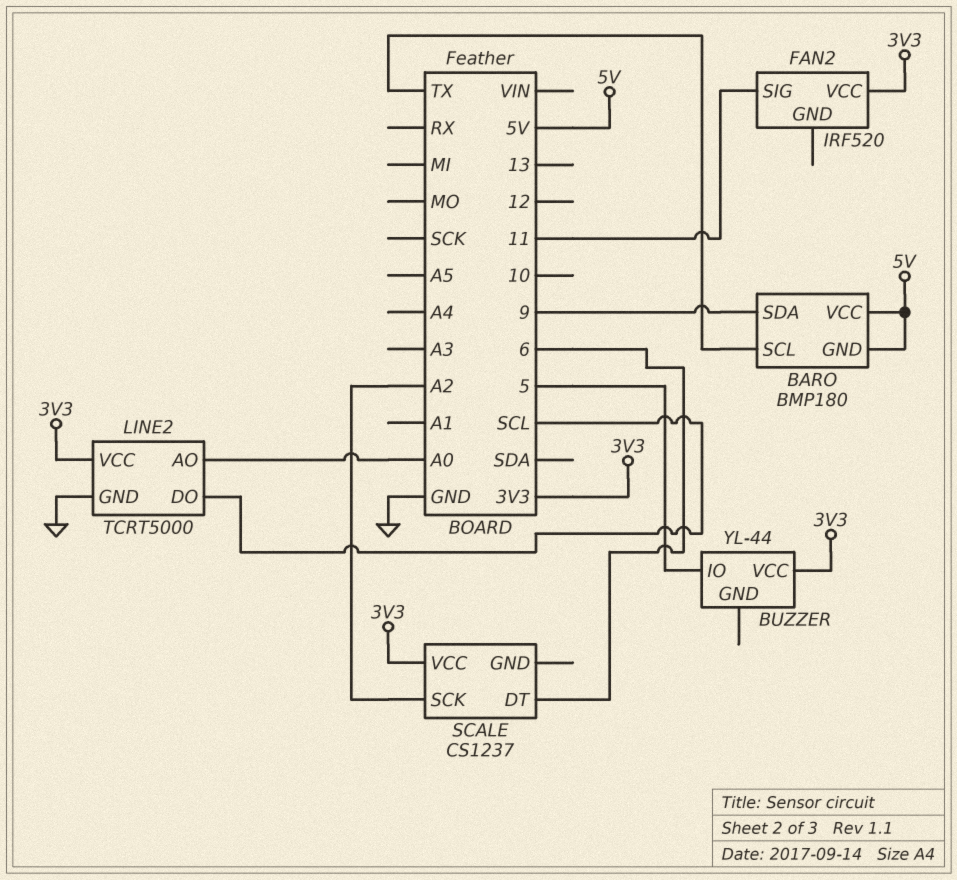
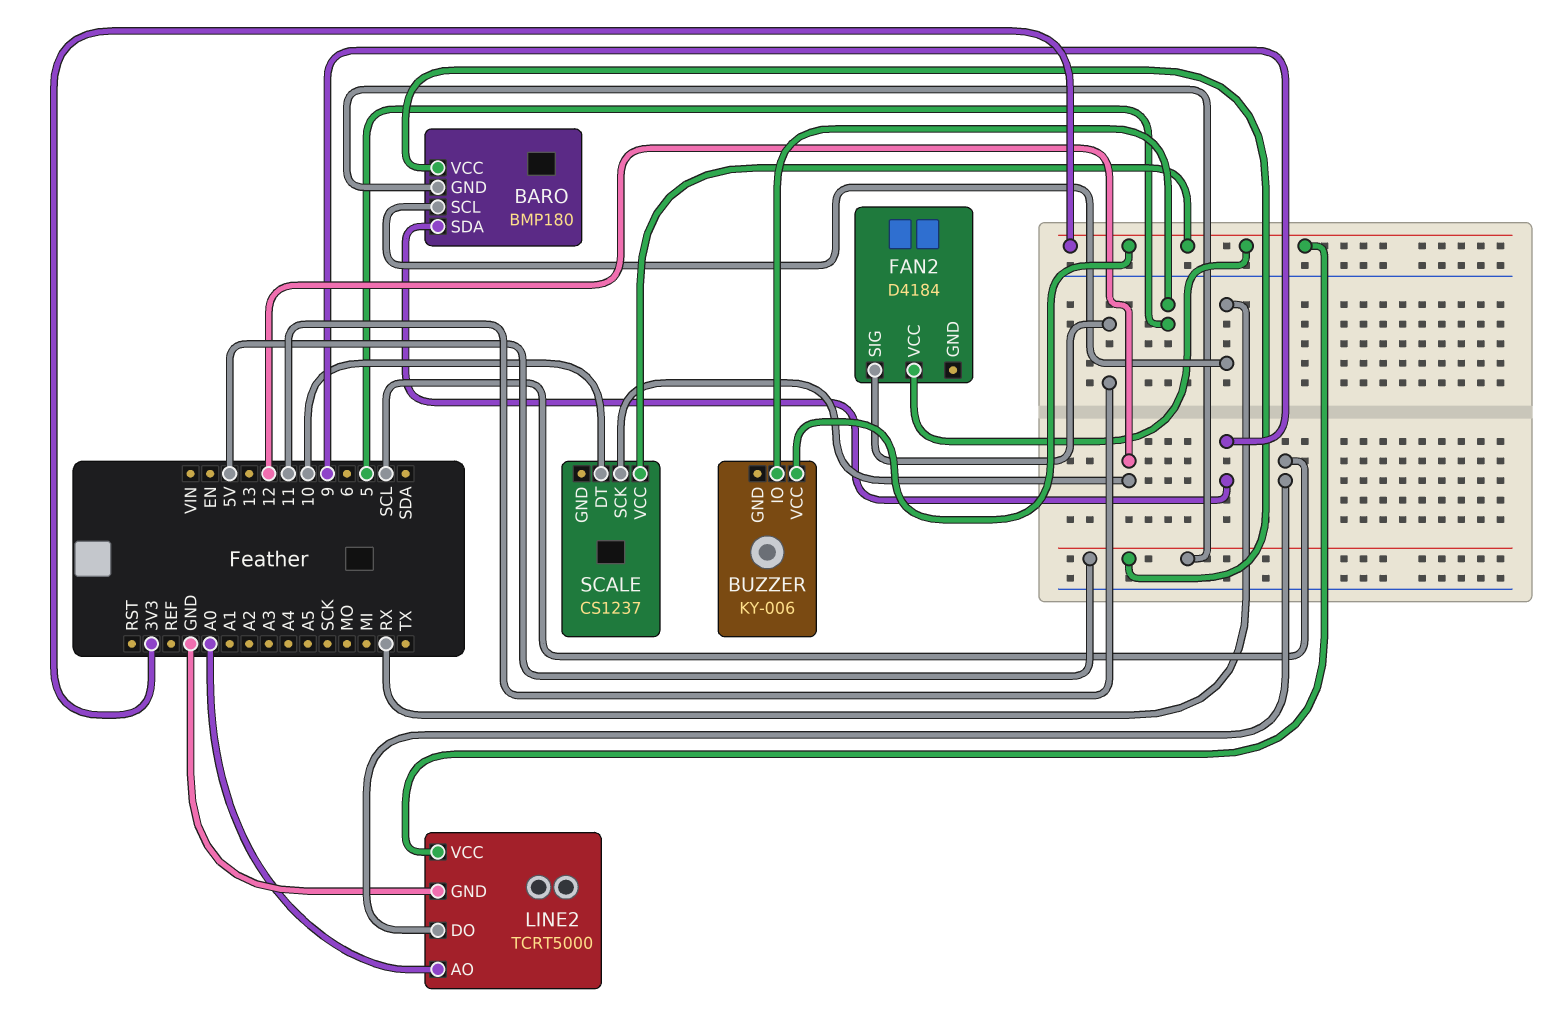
BARO pin SCL: TX -> RX
BUZZER: YL-44 -> KY-006
FAN2: IRF520 -> D4184
SCALE pin DT: 6 -> 10
SCALE pin SCK: A2 -> 12

